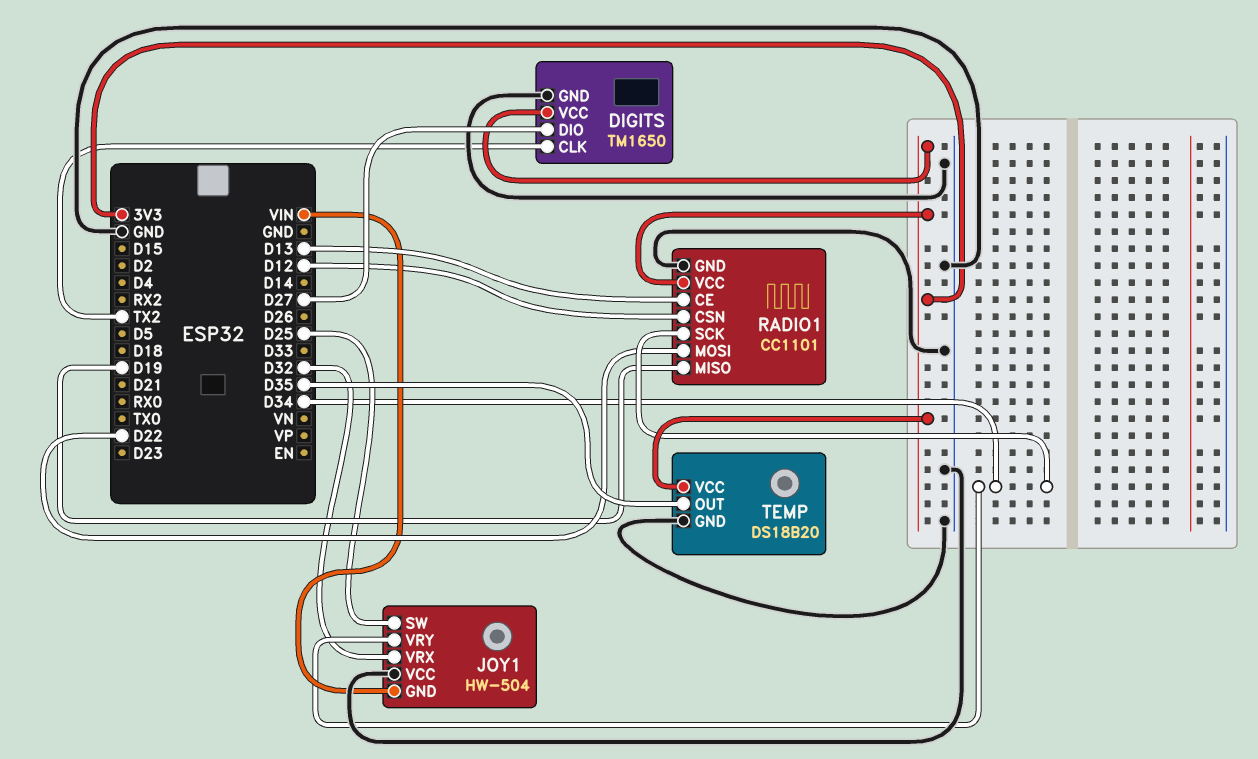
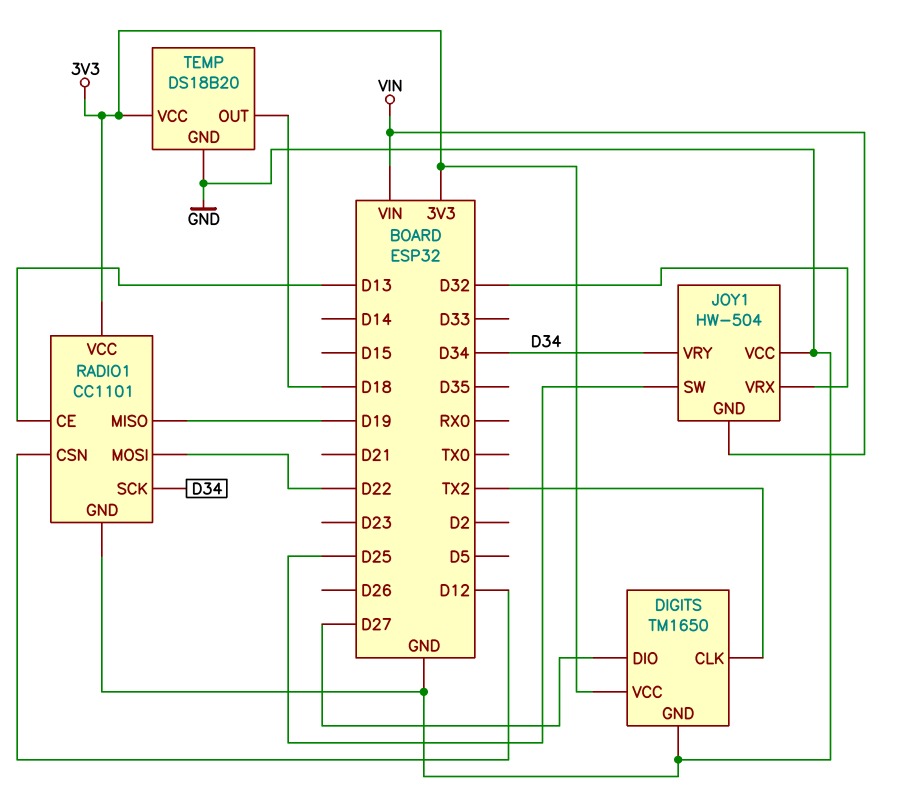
TEMP pin OUT: D35 -> D18

